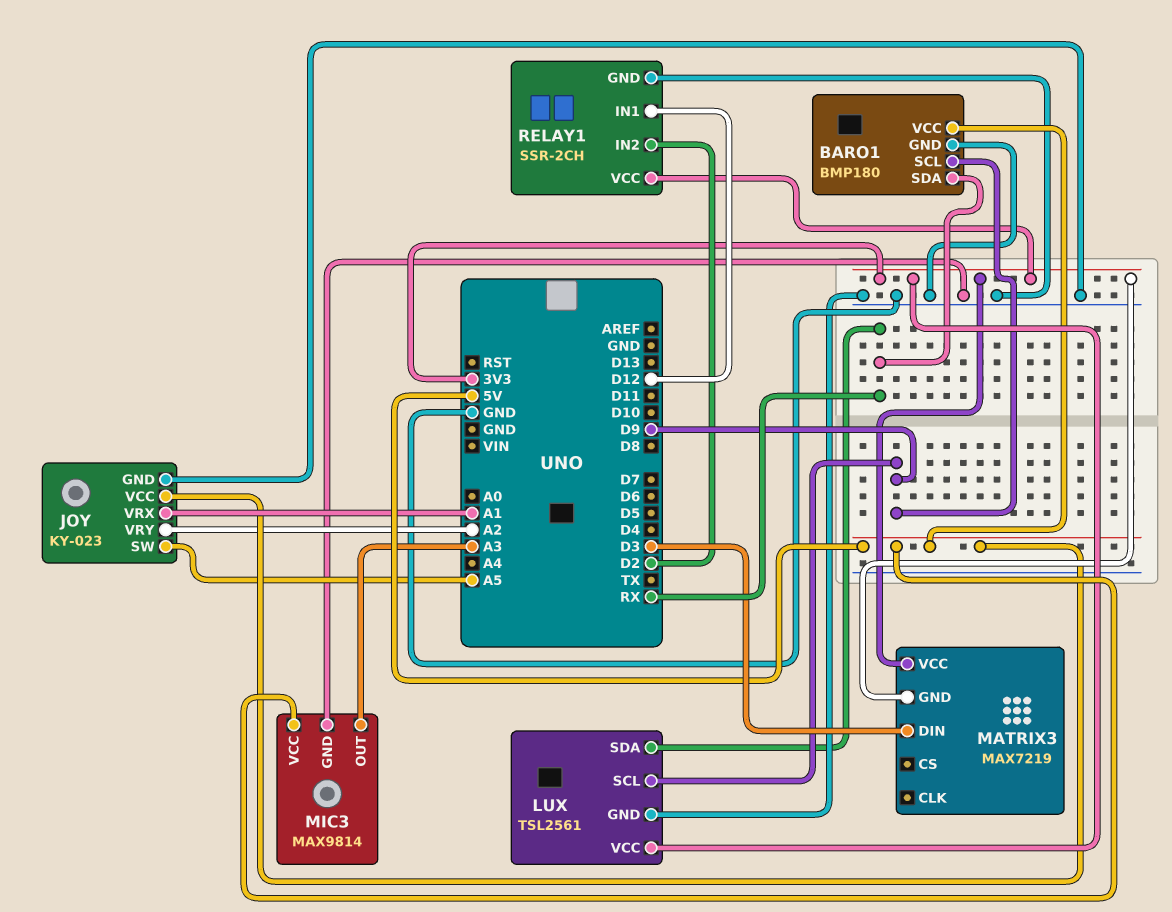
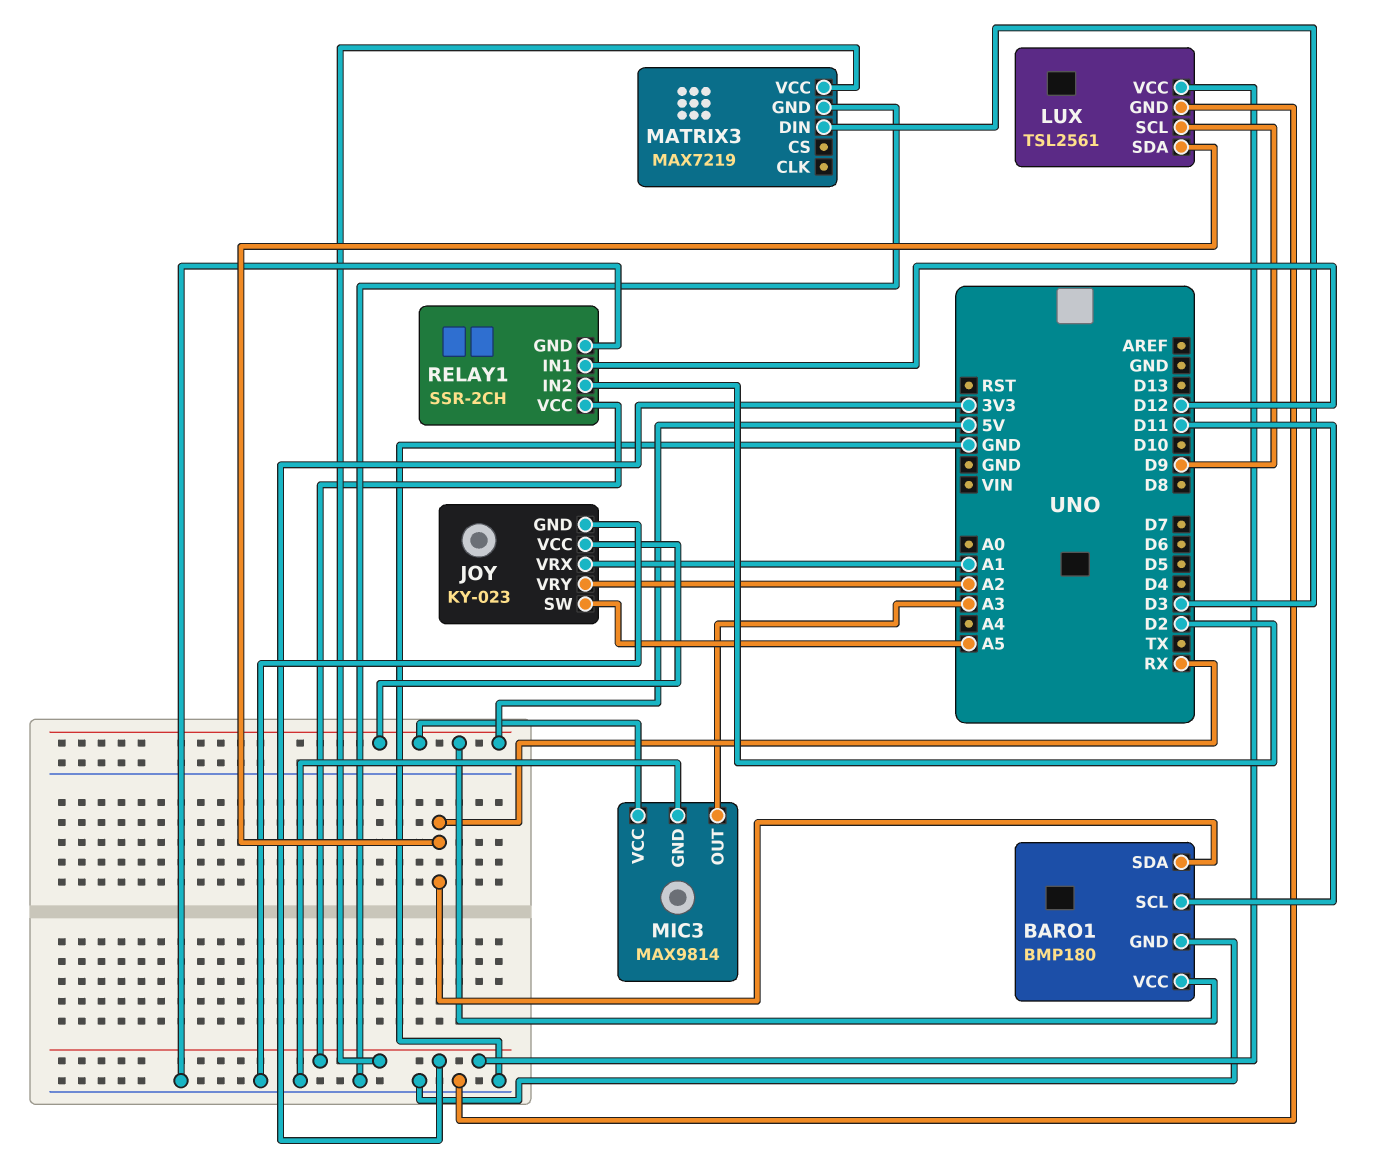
BARO1 pin SCL: D9 -> D11
MATRIX3 pin GND: 3V3 -> GND

